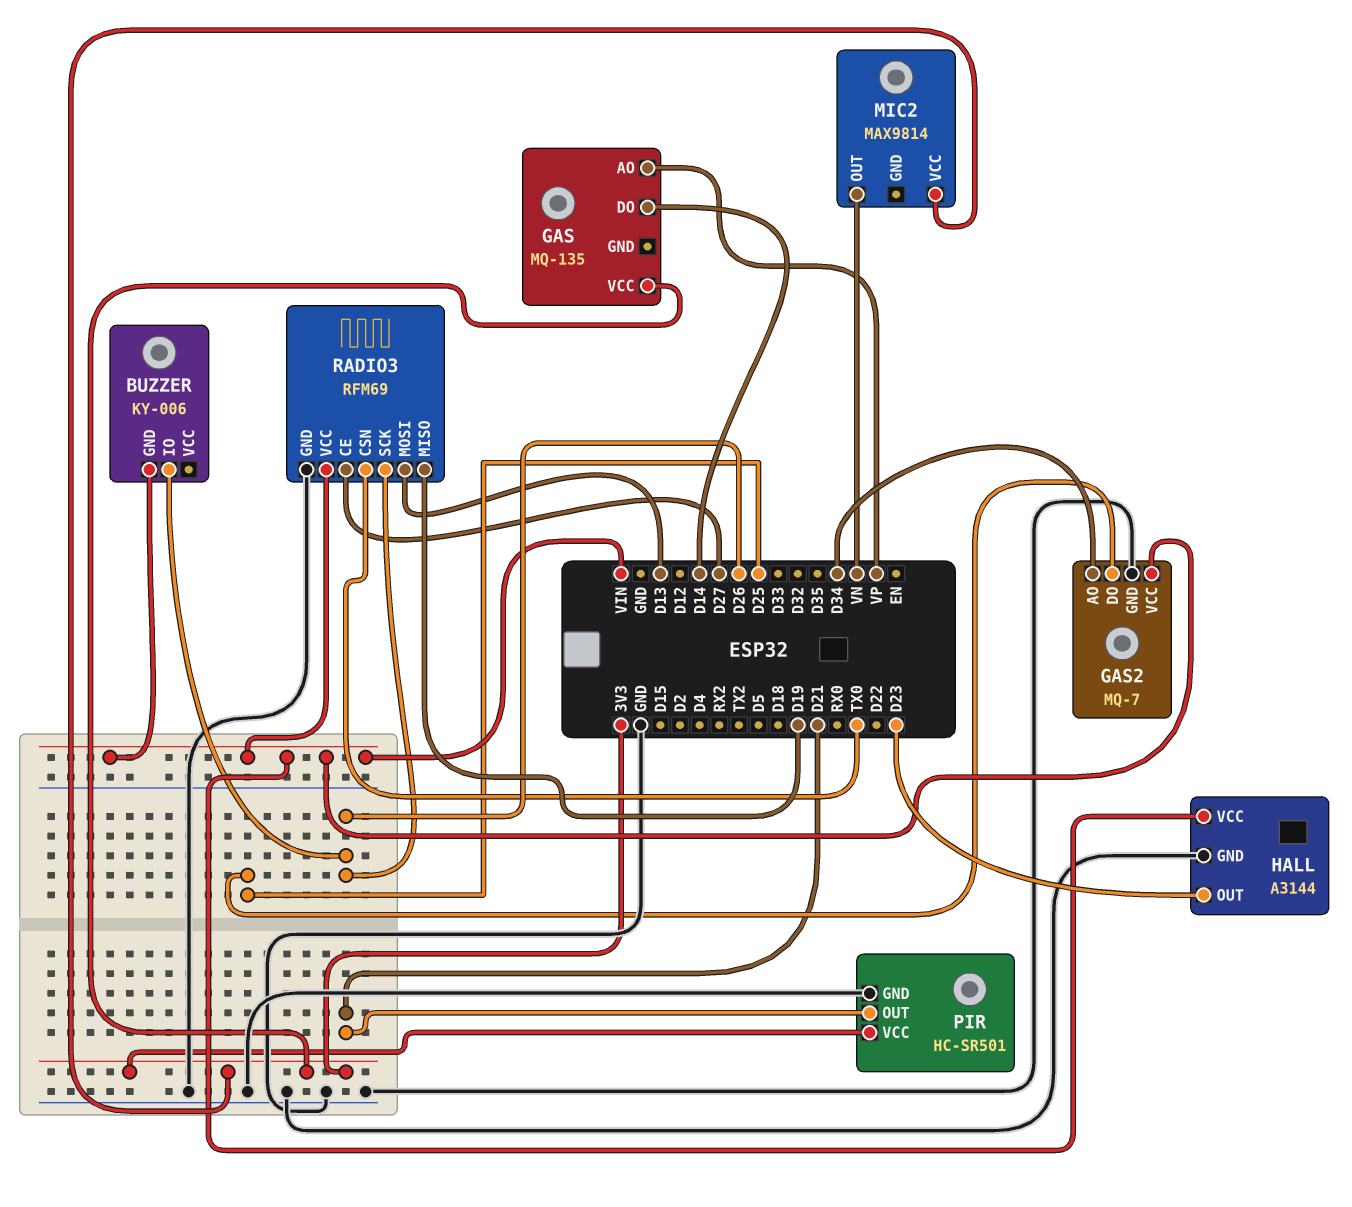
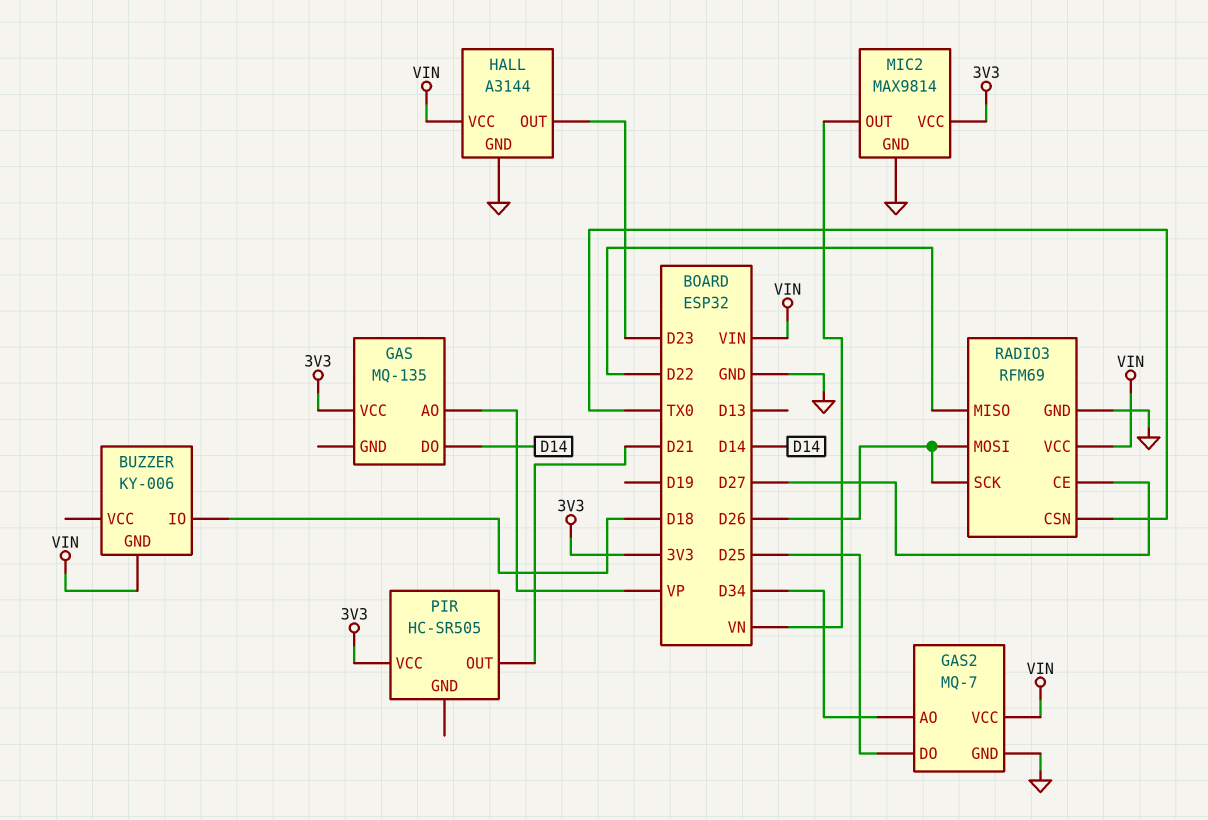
BUZZER pin IO: D26 -> D18
MIC2 pin GND: none -> GND
PIR: HC-SR501 -> HC-SR505
PIR pin GND: GND -> none
RADIO3 pin MISO: D19 -> D22
RADIO3 pin MOSI: D13 -> D26

